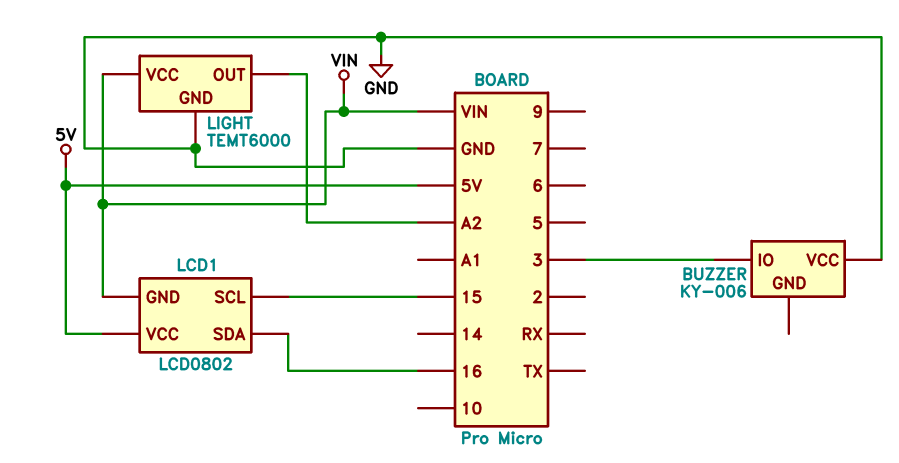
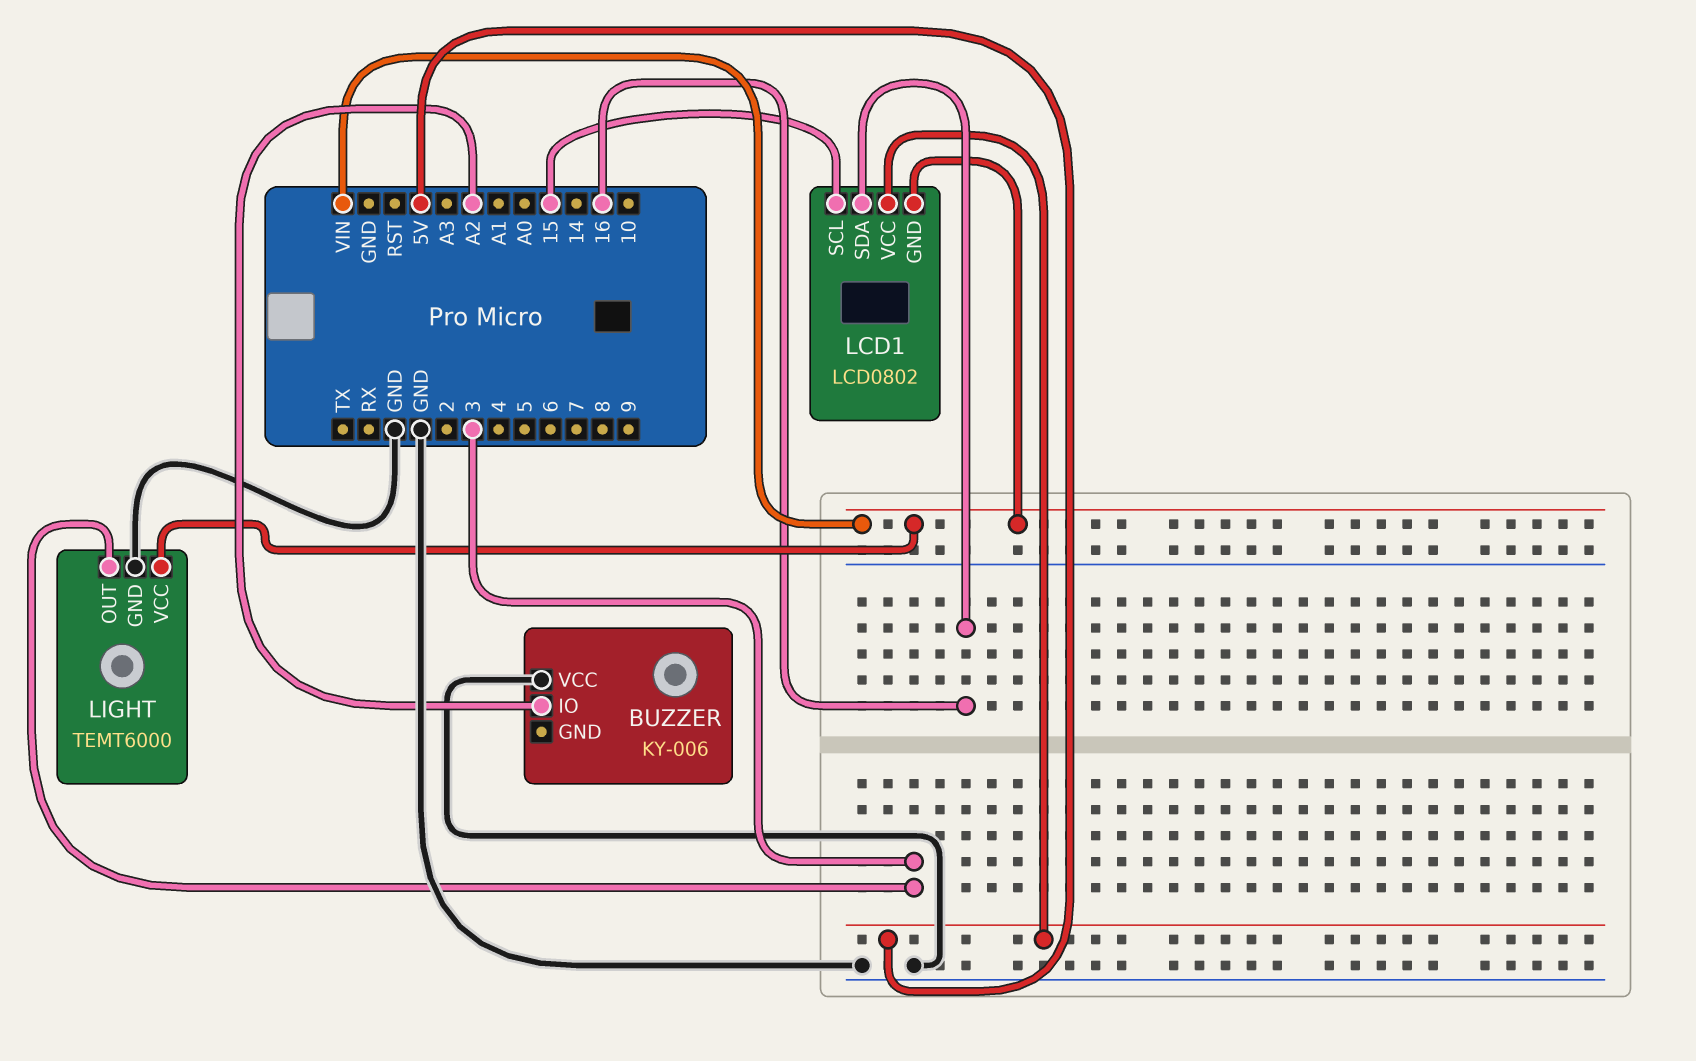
BUZZER pin IO: 3 -> A2
LIGHT pin OUT: A2 -> 3

